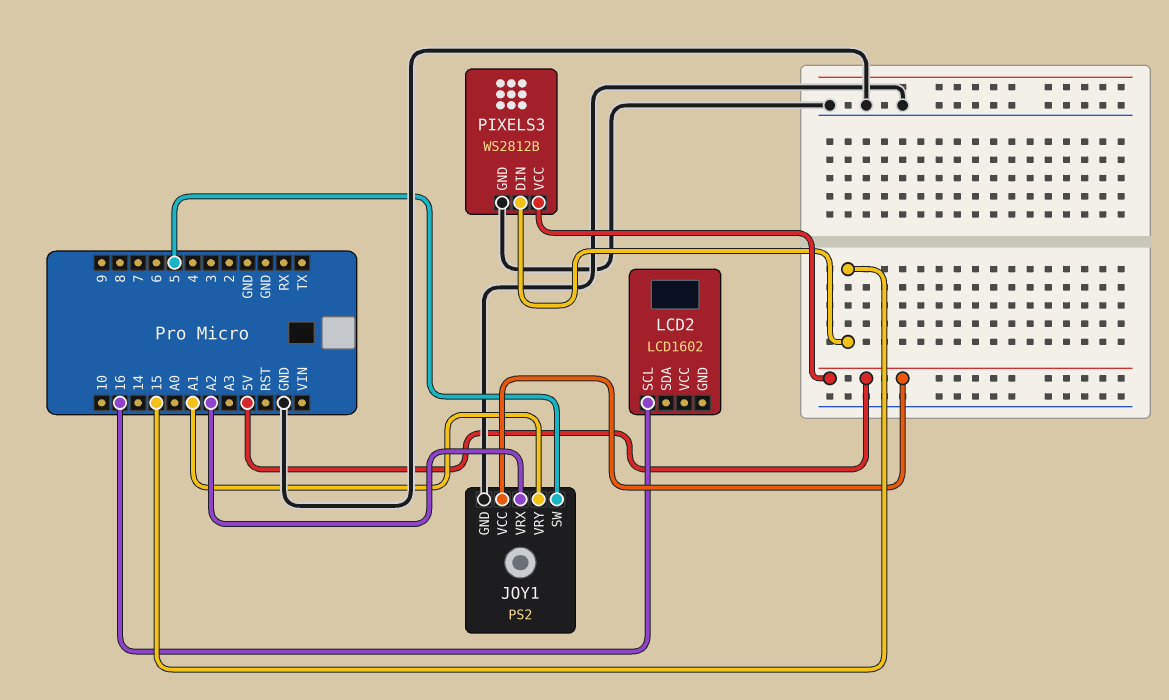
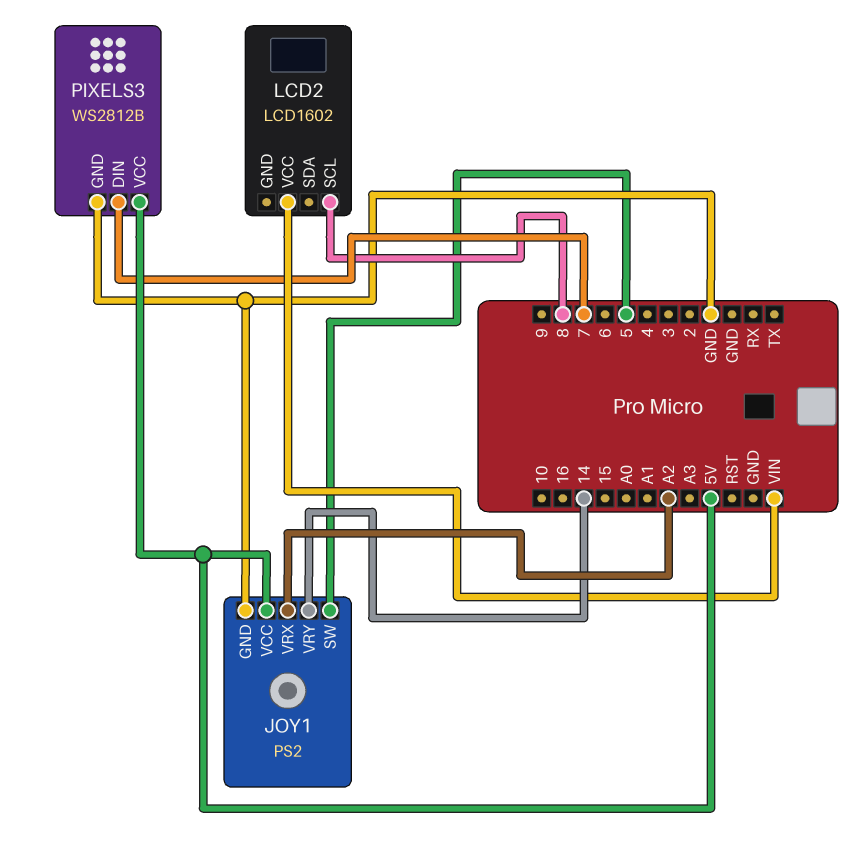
JOY1 pin VRY: A1 -> 14
LCD2 pin SCL: 16 -> 8
LCD2 pin VCC: none -> VIN
PIXELS3 pin DIN: 15 -> 7

